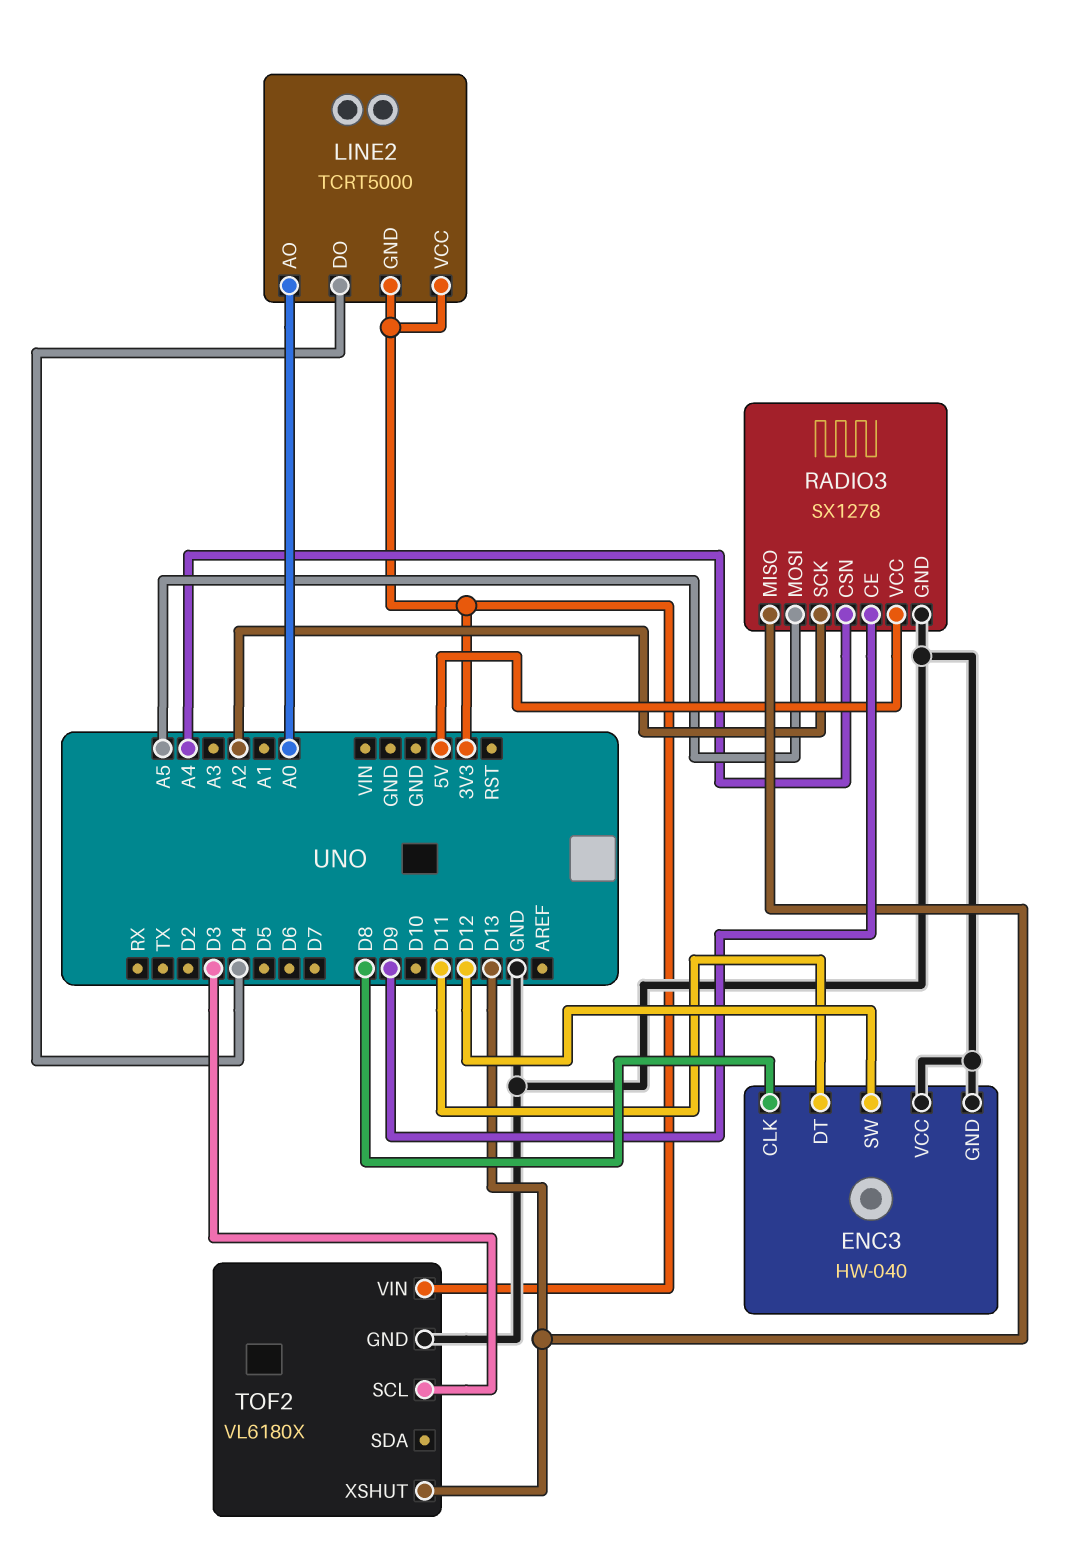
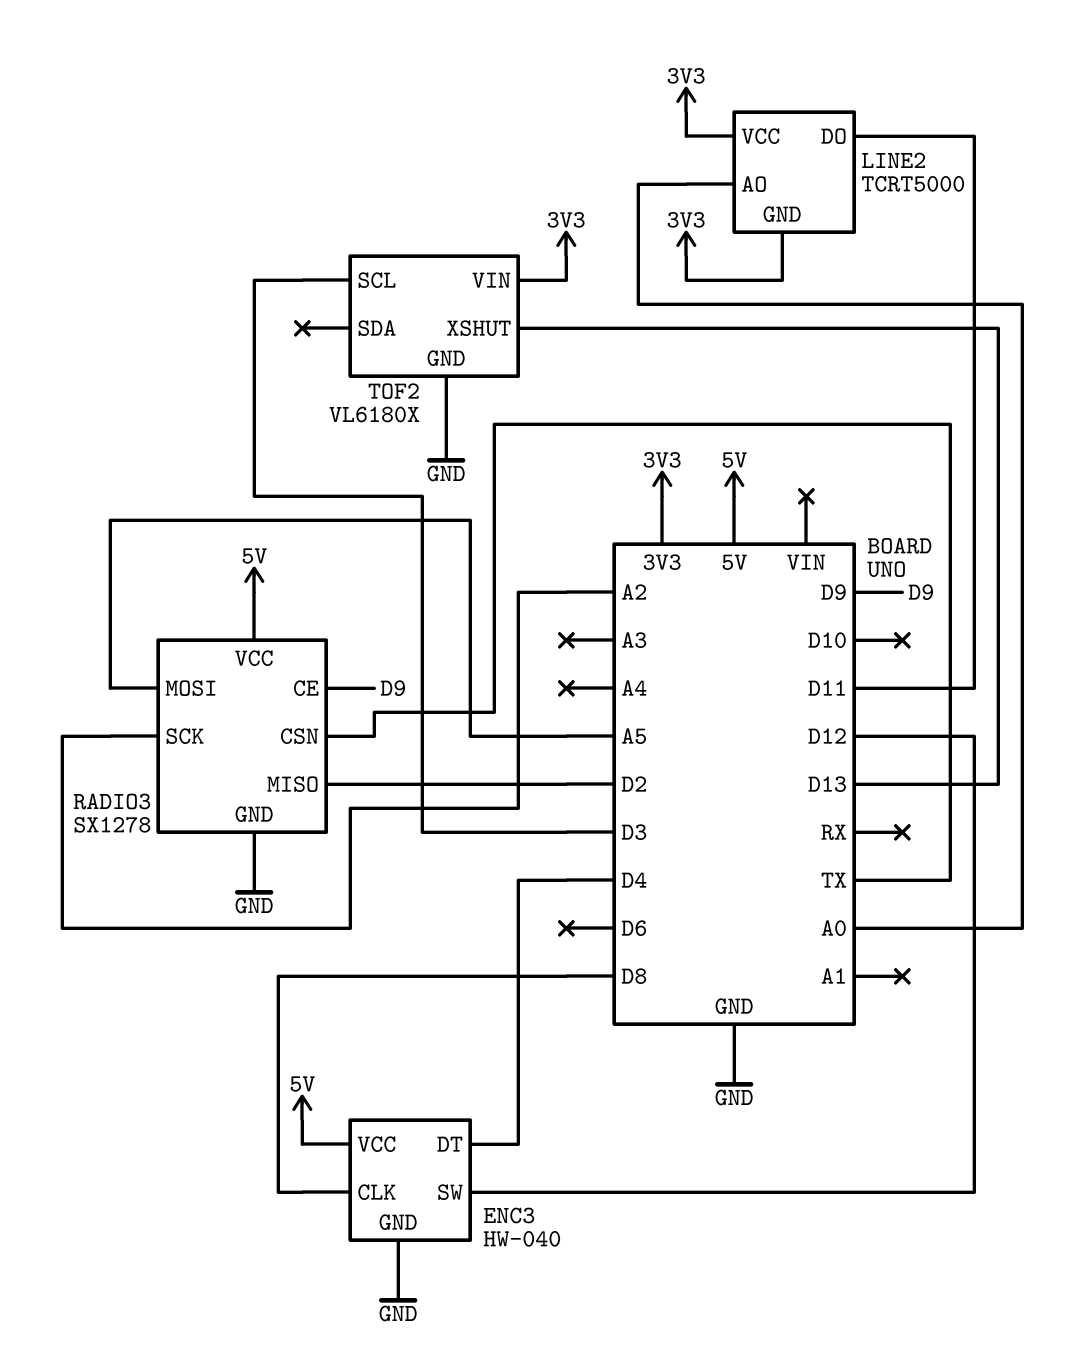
ENC3 pin DT: D11 -> D4
ENC3 pin VCC: GND -> 5V
LINE2 pin DO: D4 -> D11
RADIO3 pin CSN: A4 -> TX
RADIO3 pin MISO: D13 -> D2

